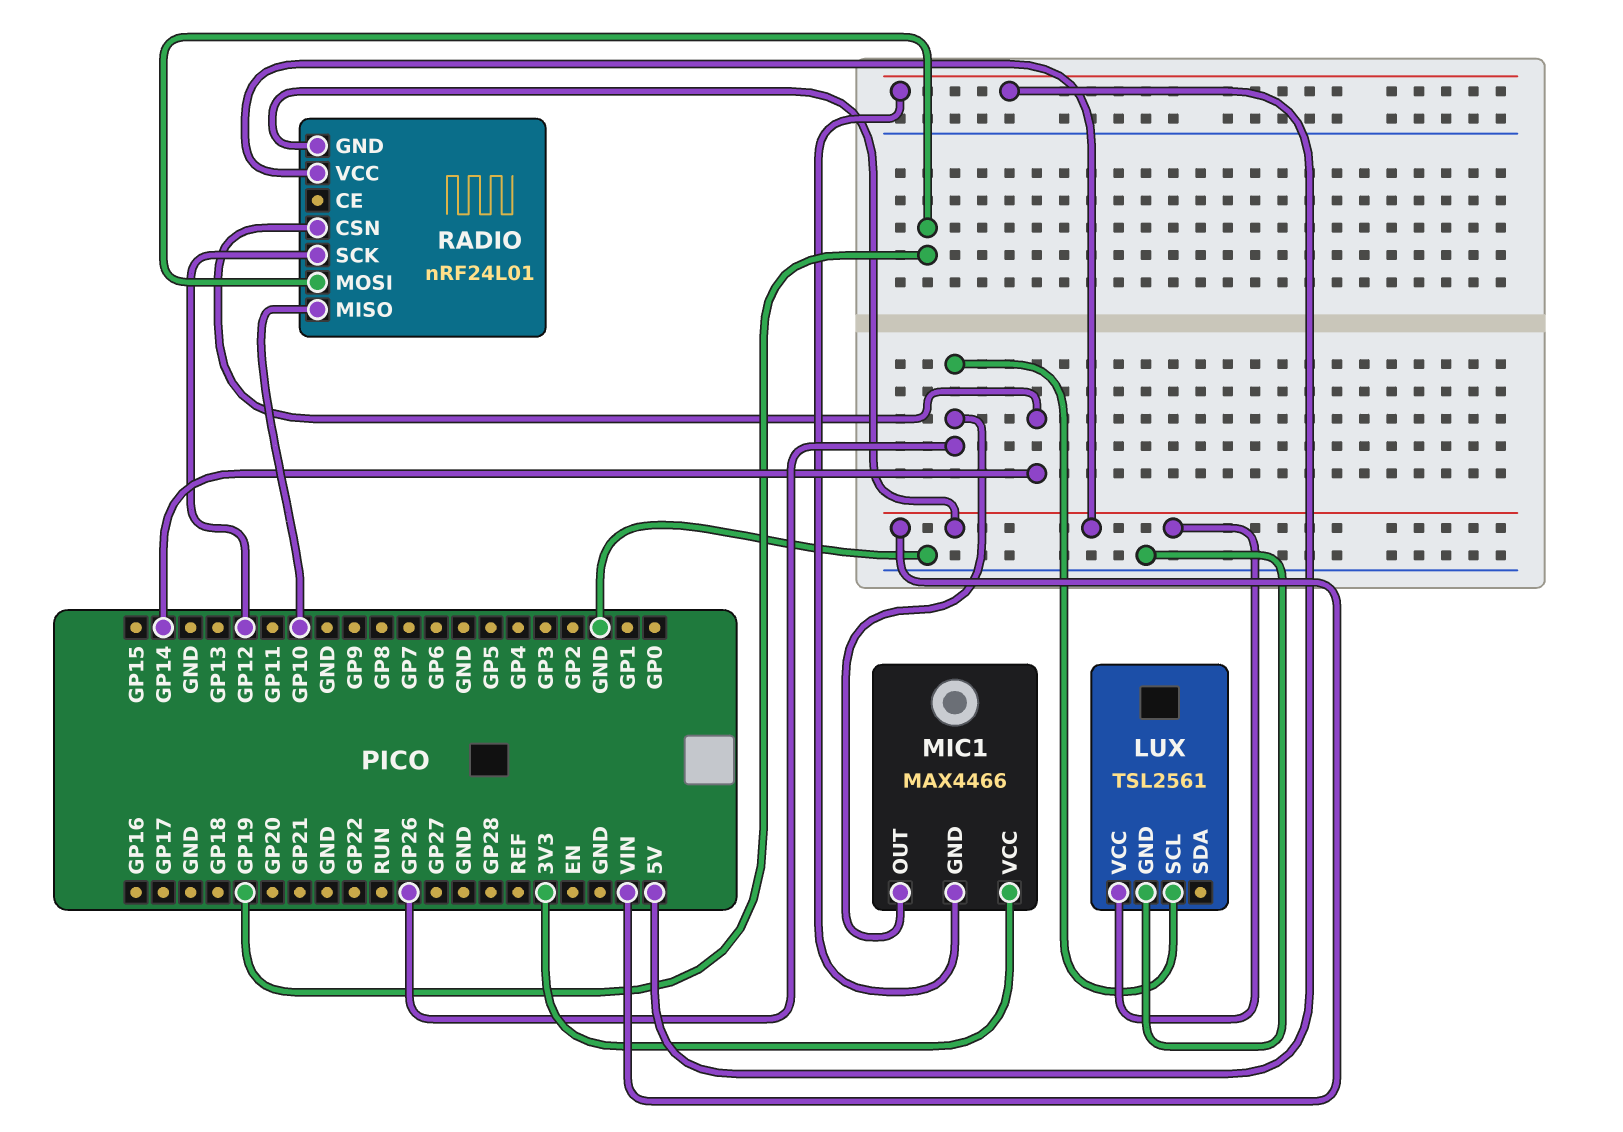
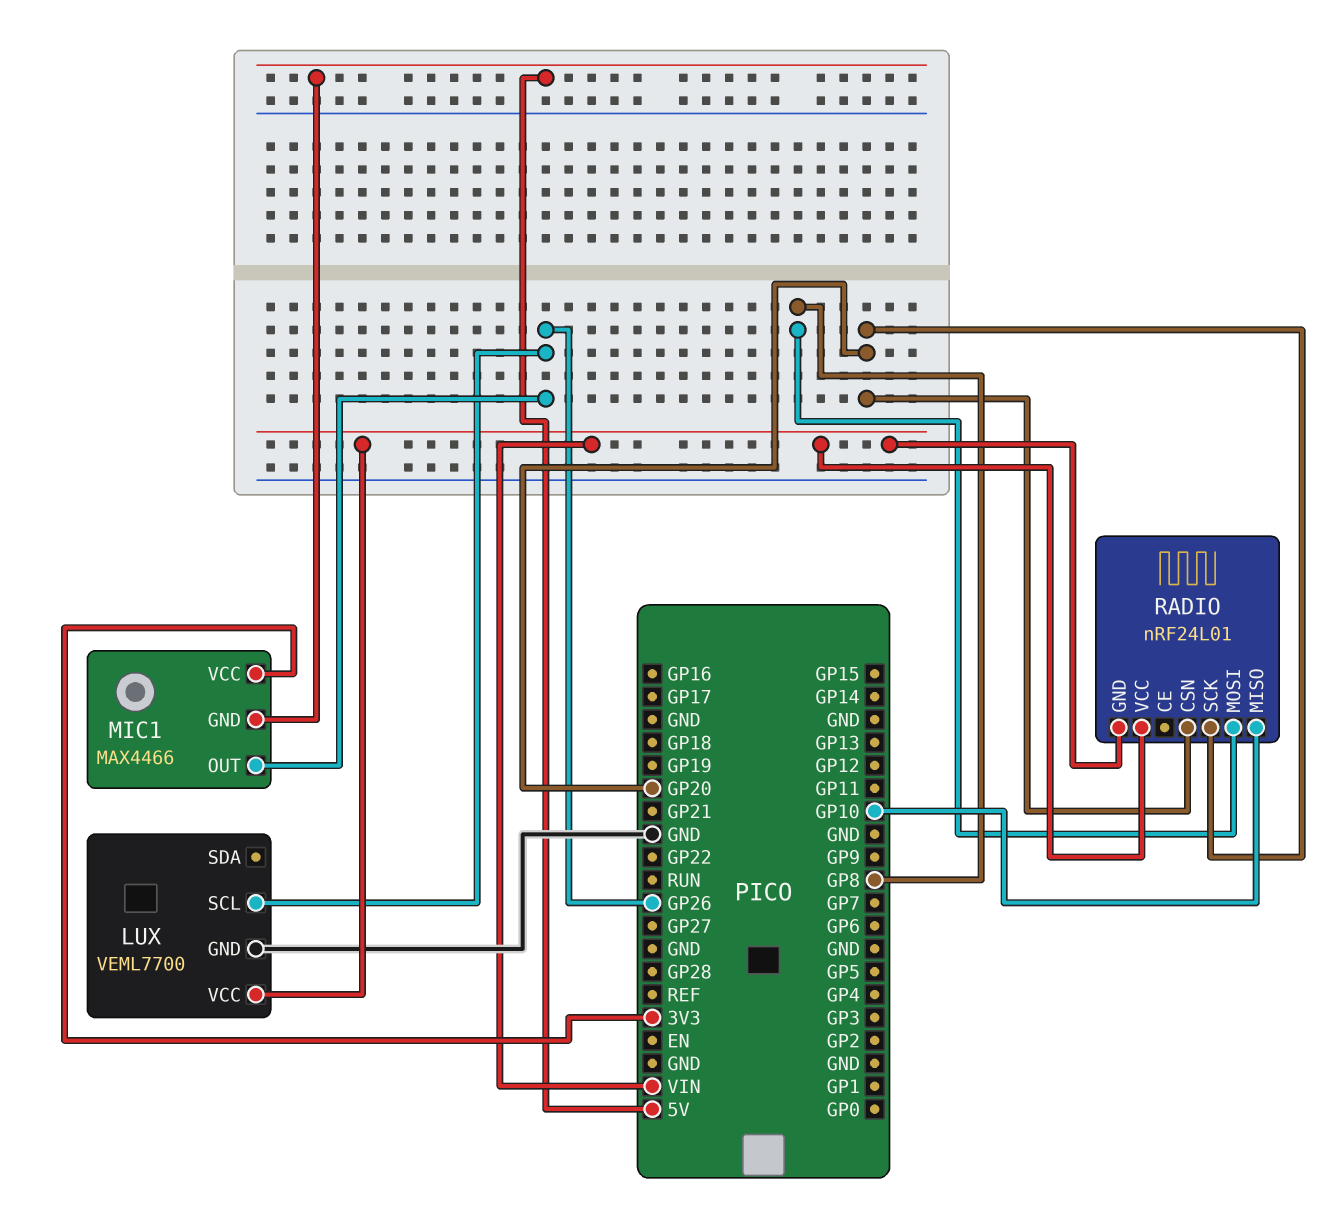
LUX: TSL2561 -> VEML7700
RADIO pin CSN: GP14 -> GP20
RADIO pin MOSI: GP19 -> GP8
RADIO pin SCK: GP12 -> GP20

